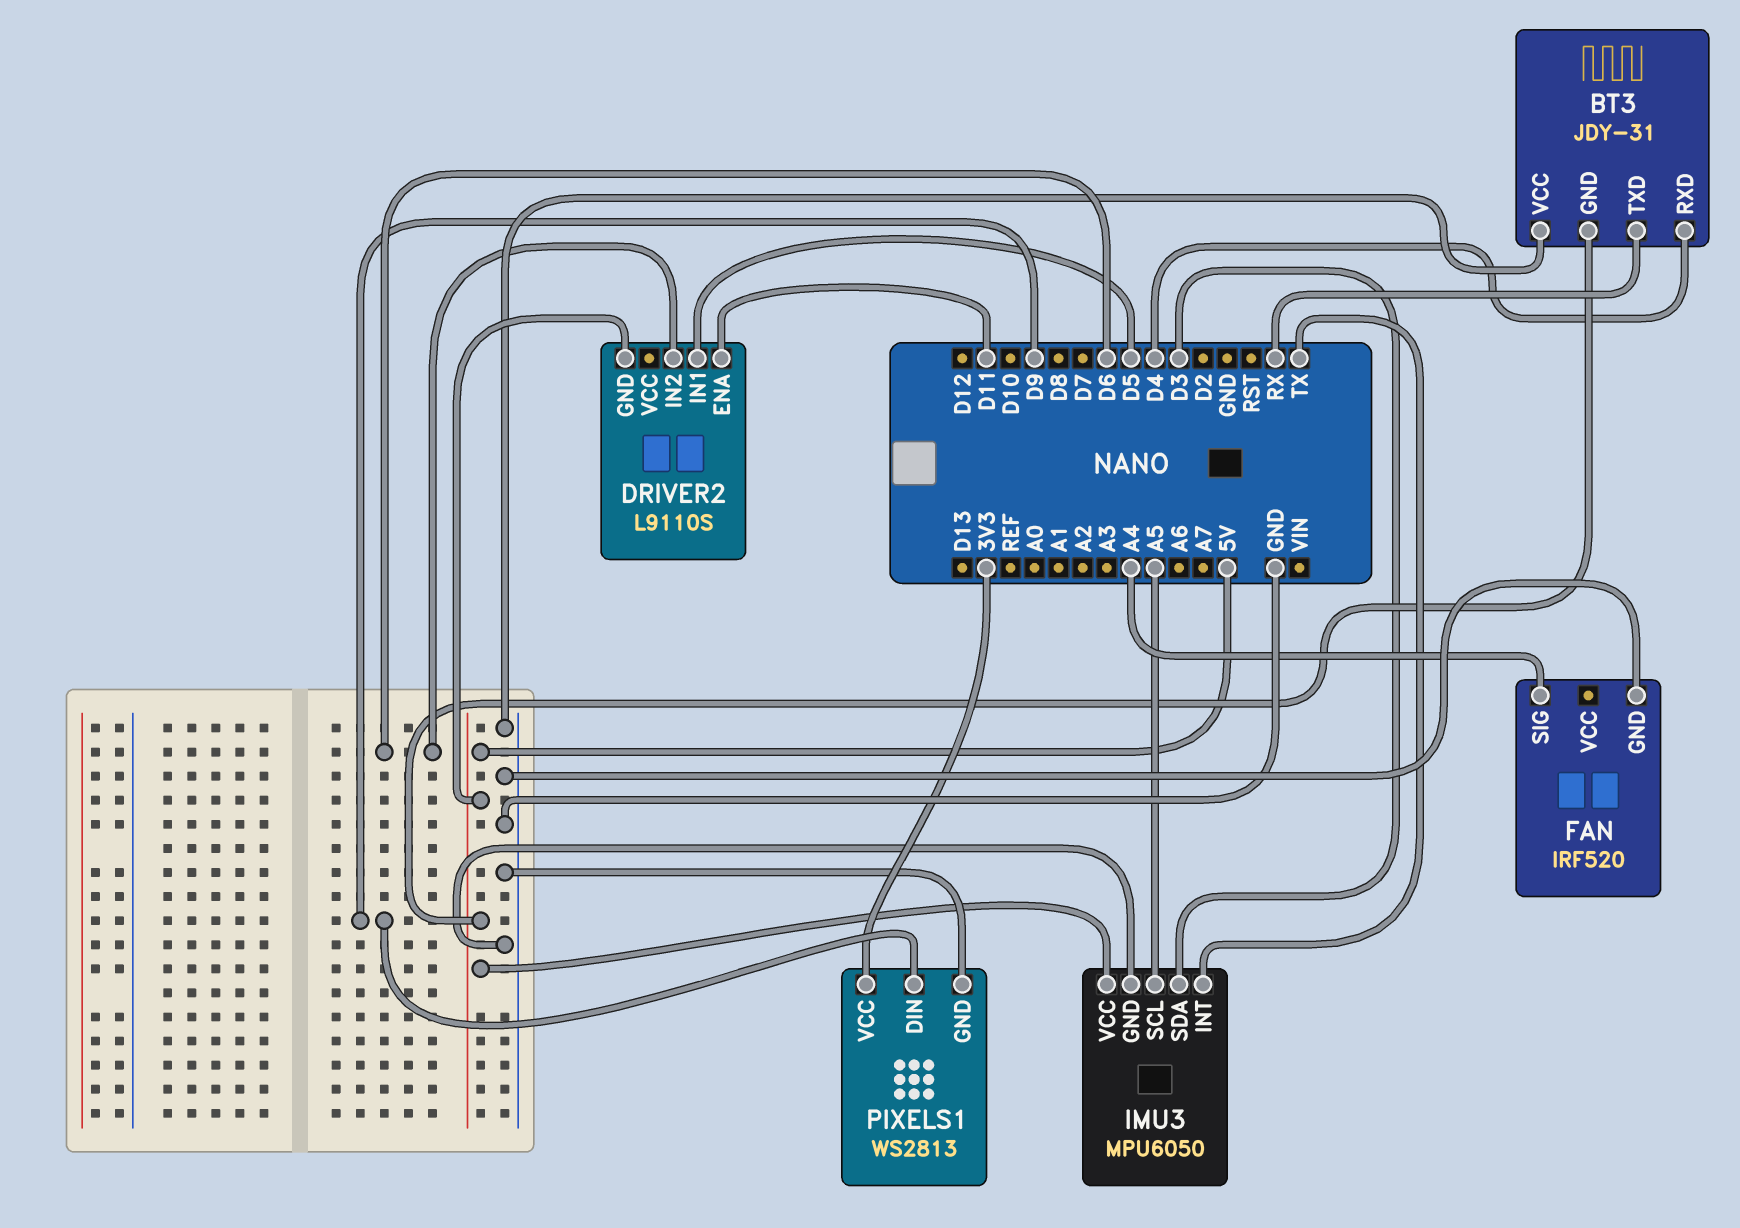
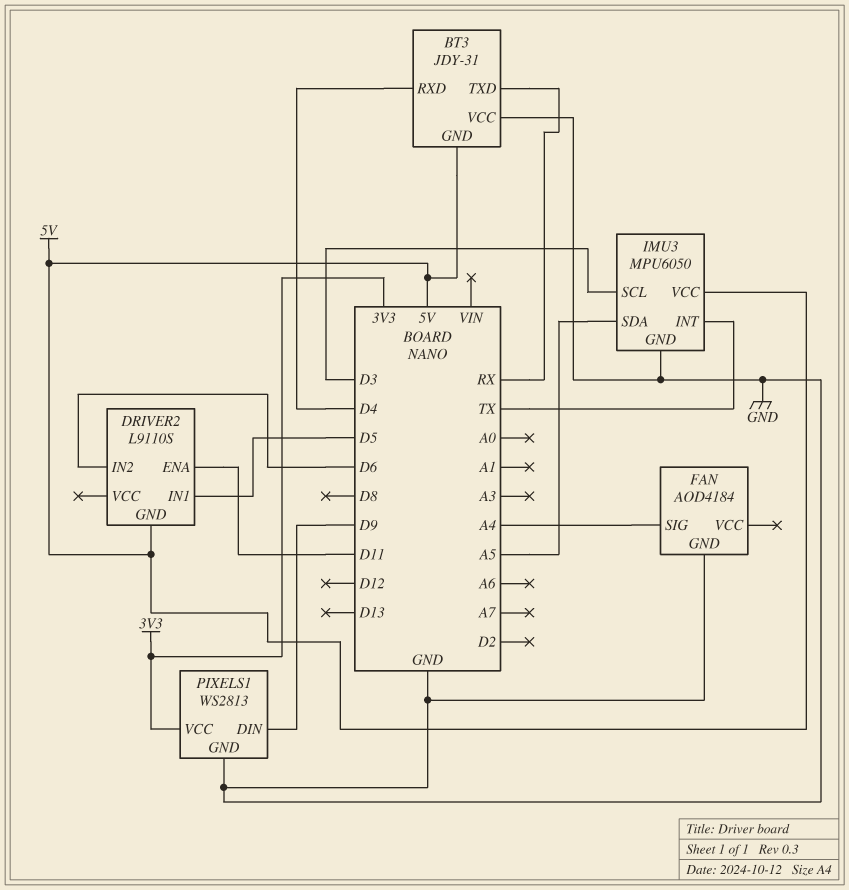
FAN: IRF520 -> AOD4184
IMU3 pin SCL: A5 -> D3
IMU3 pin SDA: D3 -> A5

